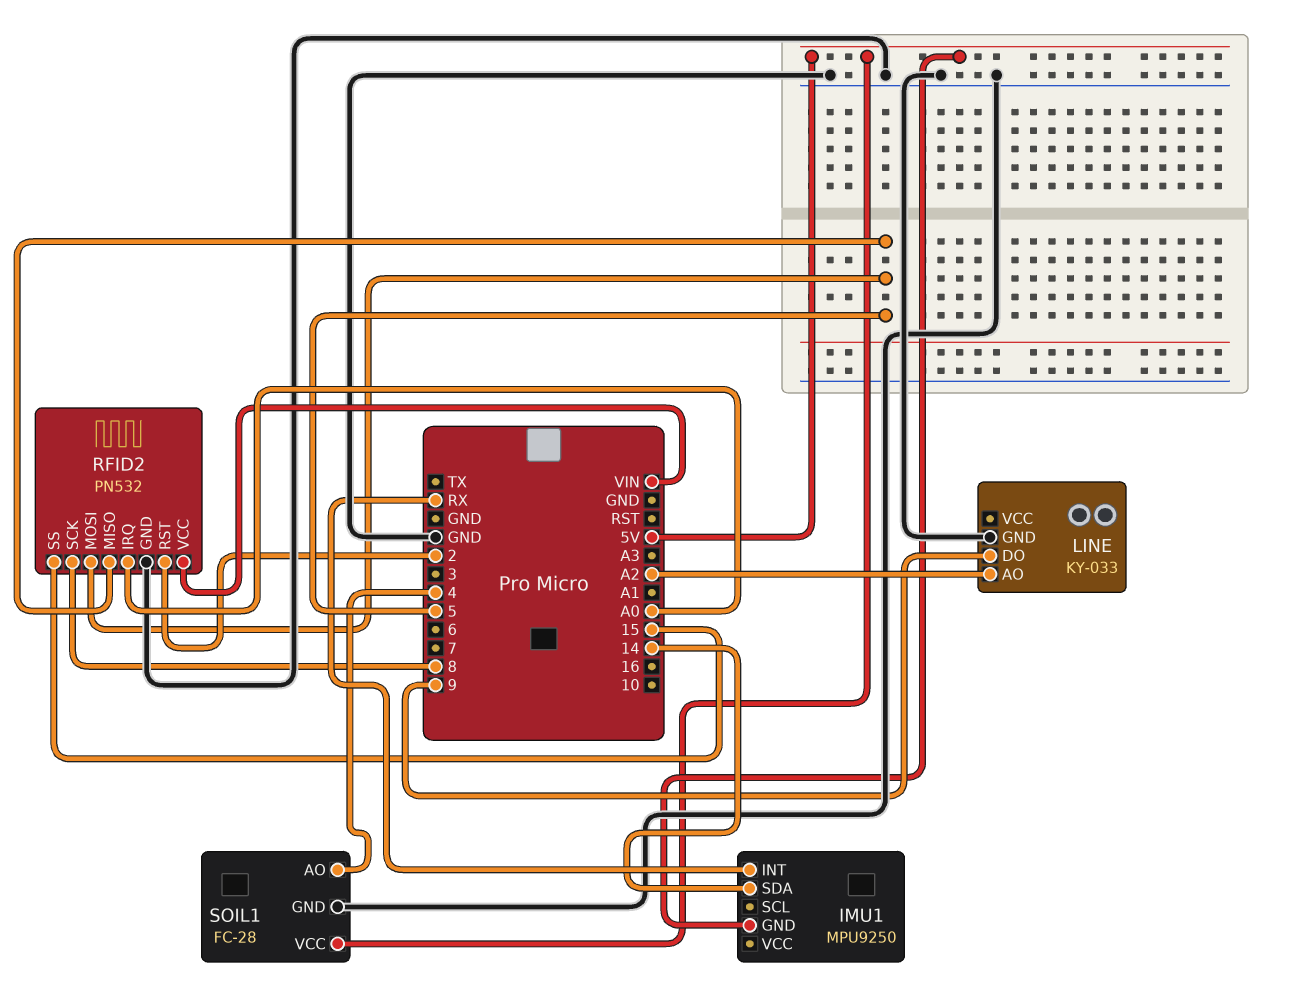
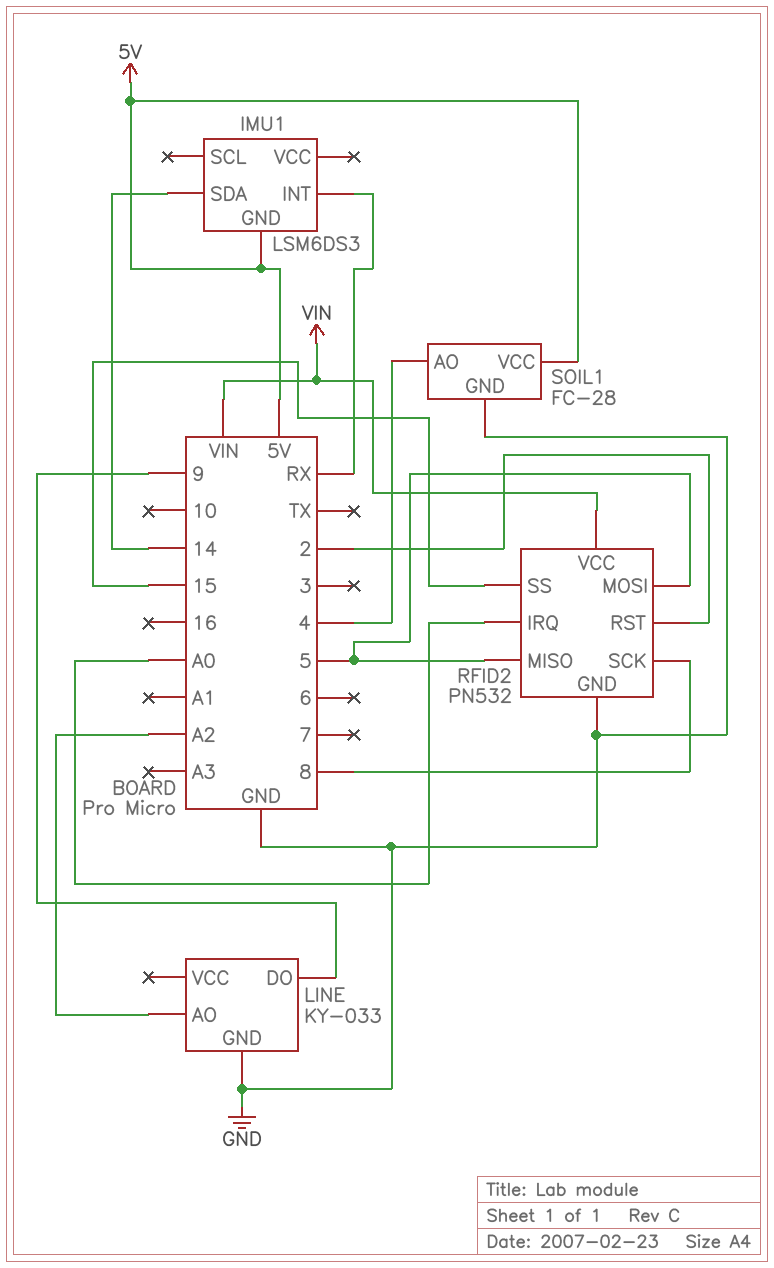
IMU1: MPU9250 -> LSM6DS3

